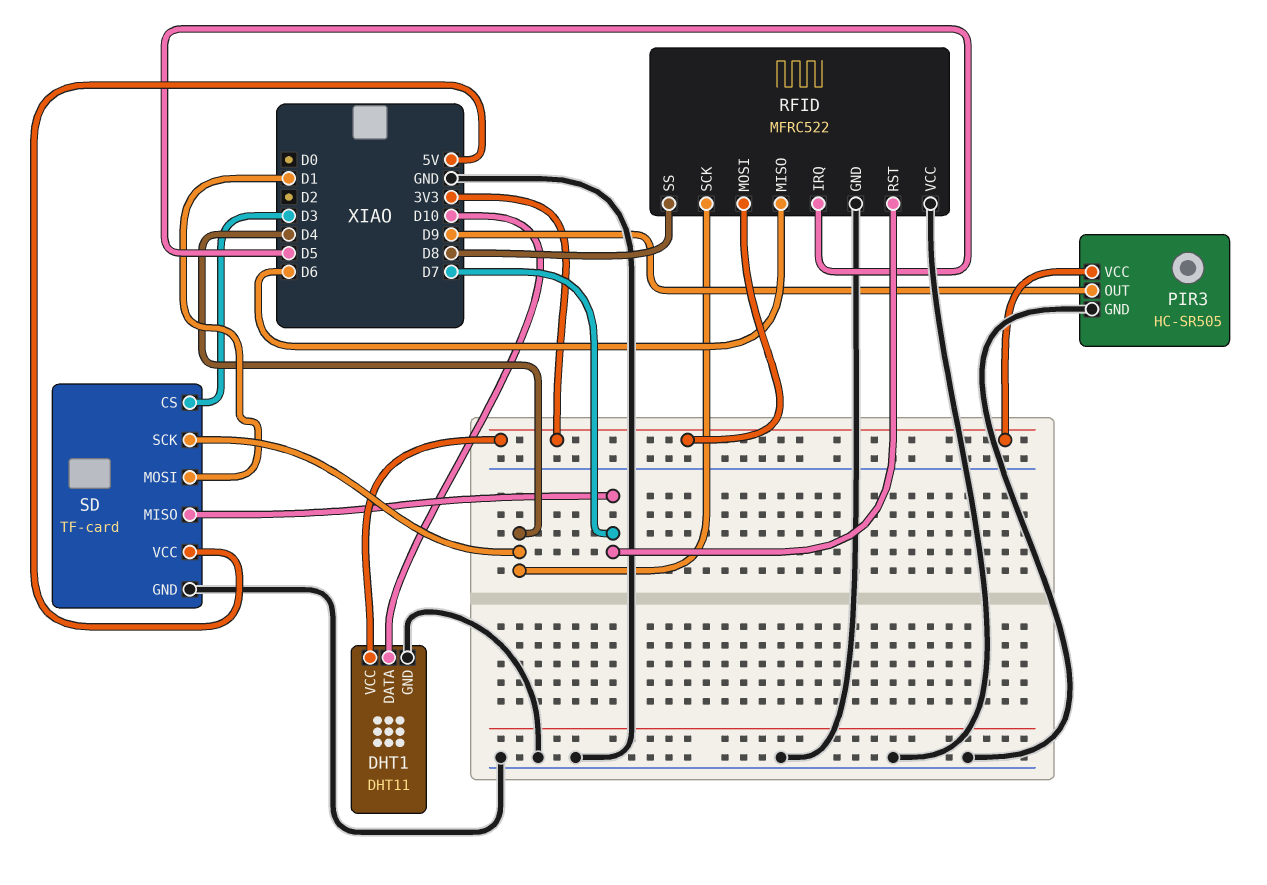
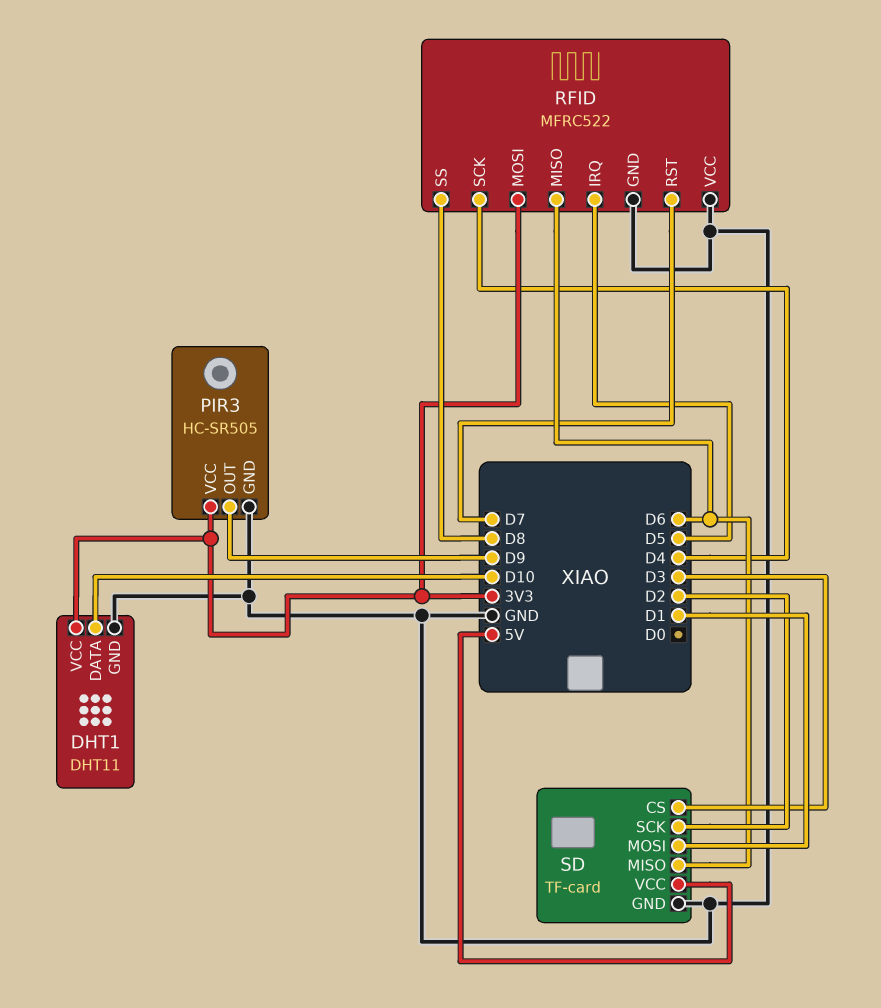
SD pin MISO: D7 -> D6
SD pin SCK: D4 -> D2

